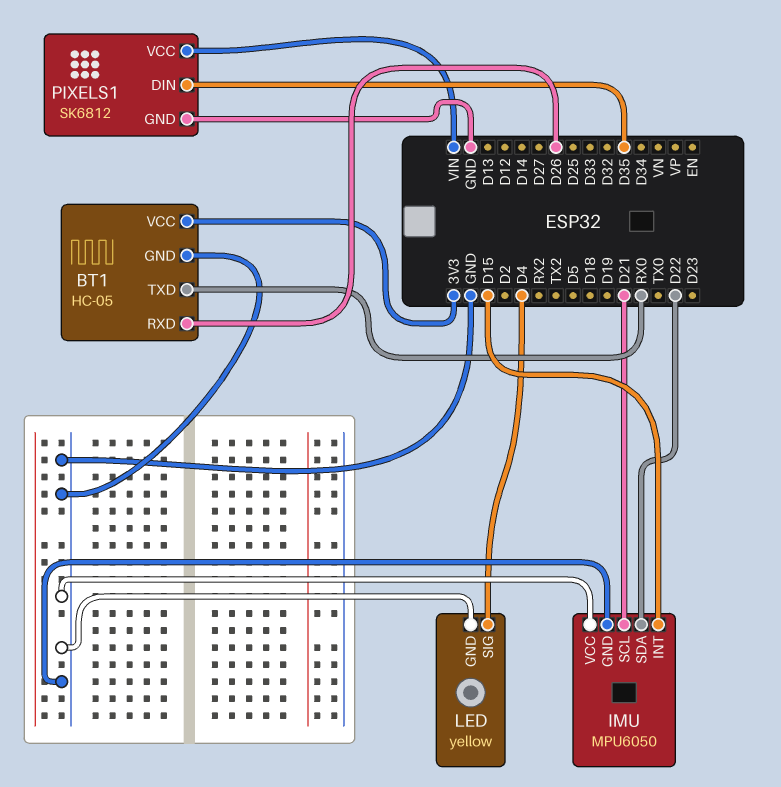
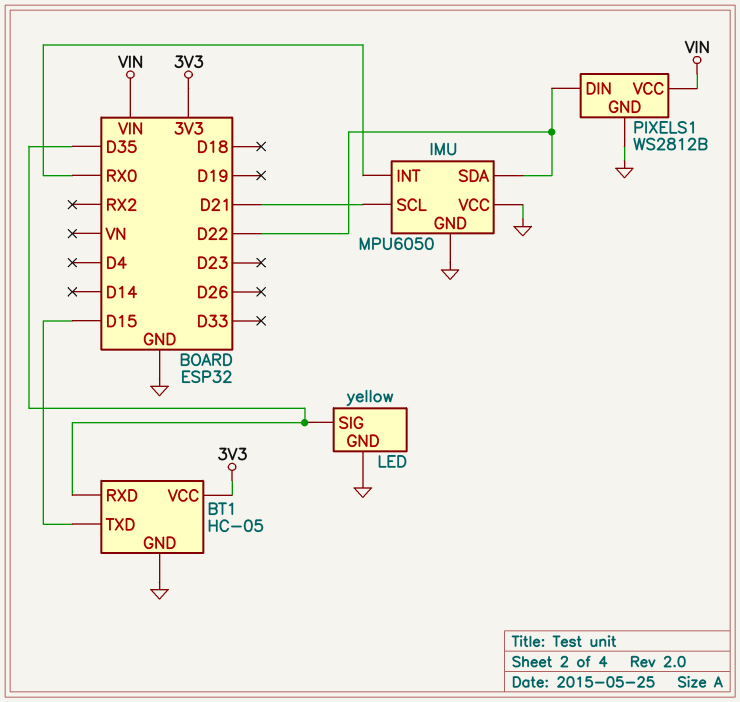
BT1 pin RXD: D26 -> D35
BT1 pin TXD: RX0 -> D15
IMU pin INT: D15 -> RX0
LED pin SIG: D4 -> D35
PIXELS1: SK6812 -> WS2812B
PIXELS1 pin DIN: D35 -> D22

